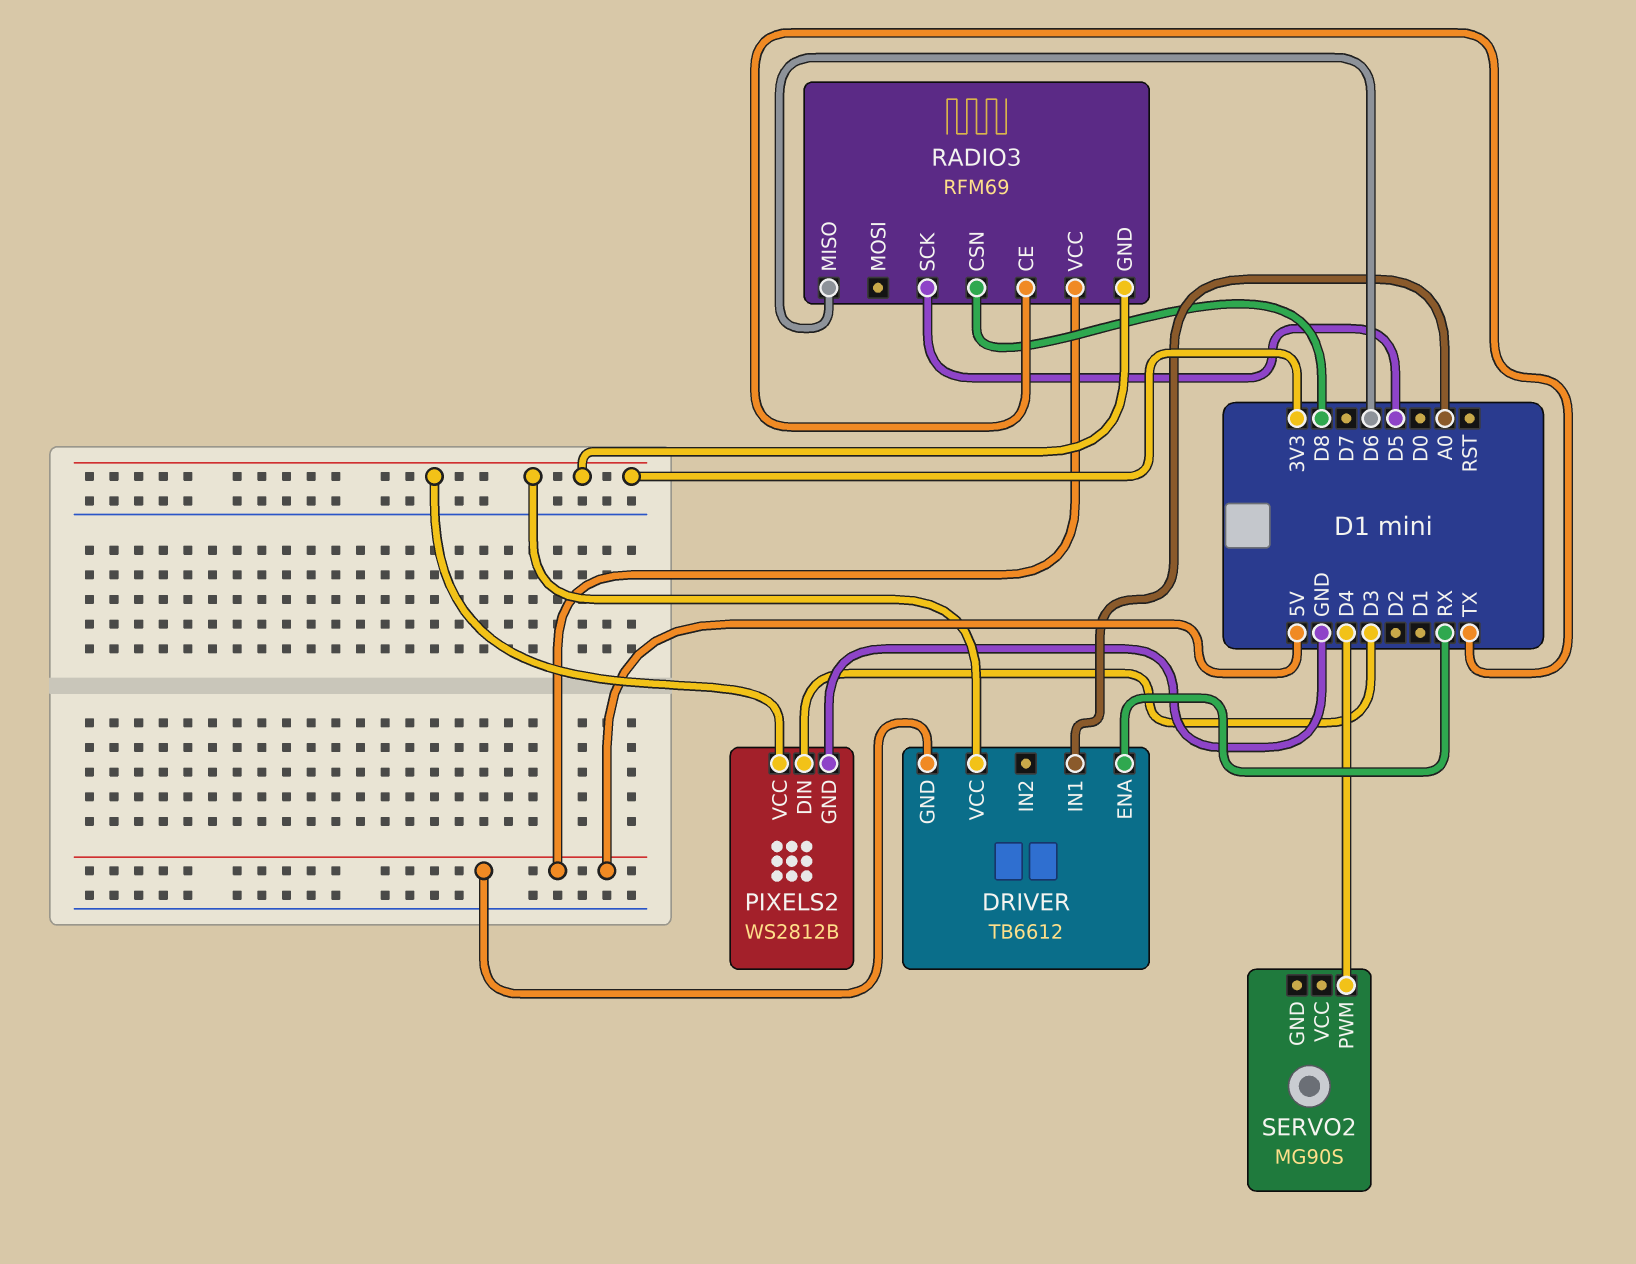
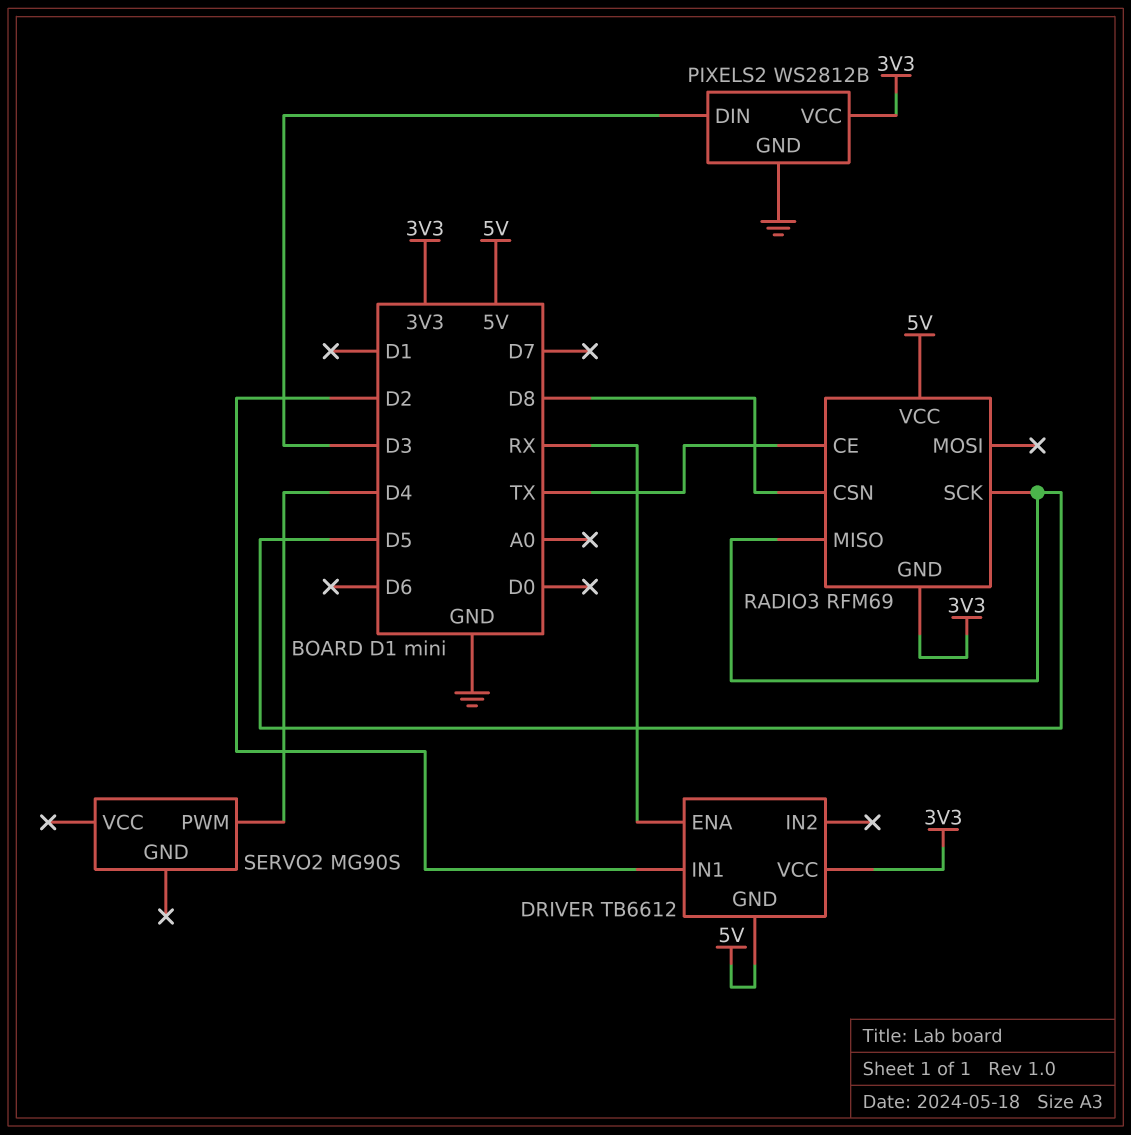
DRIVER pin IN1: A0 -> D2
RADIO3 pin MISO: D6 -> D5

